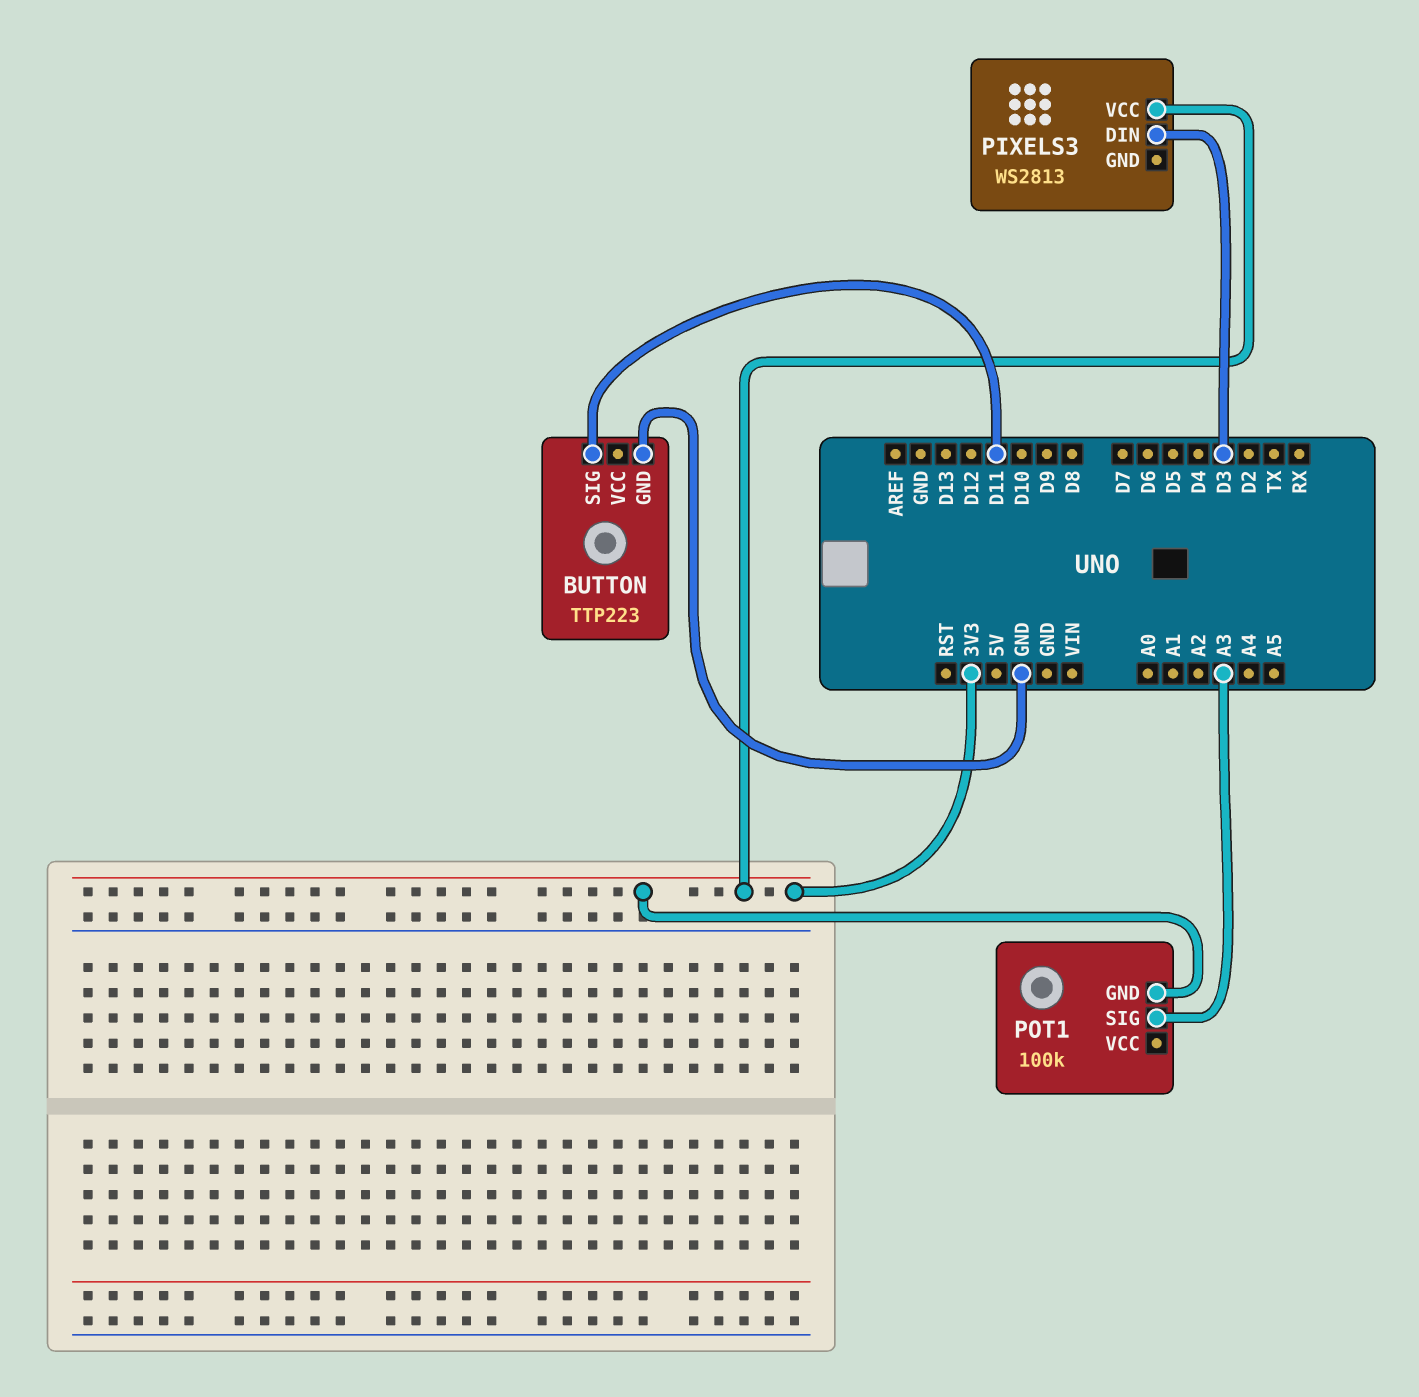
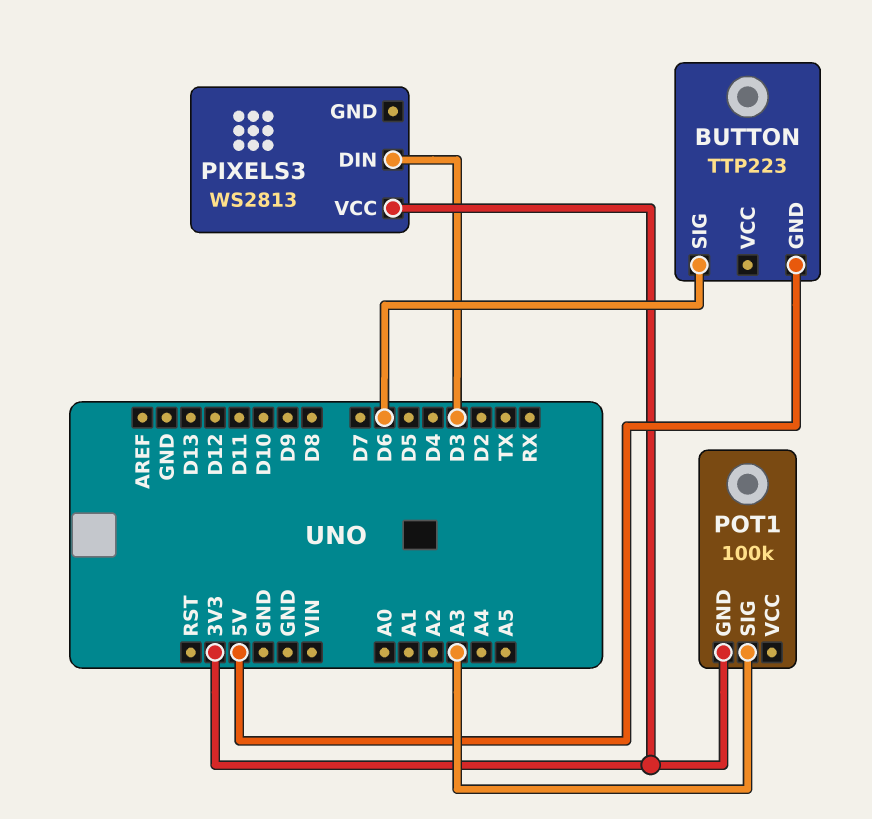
BUTTON pin GND: GND -> 5V
BUTTON pin SIG: D11 -> D6

